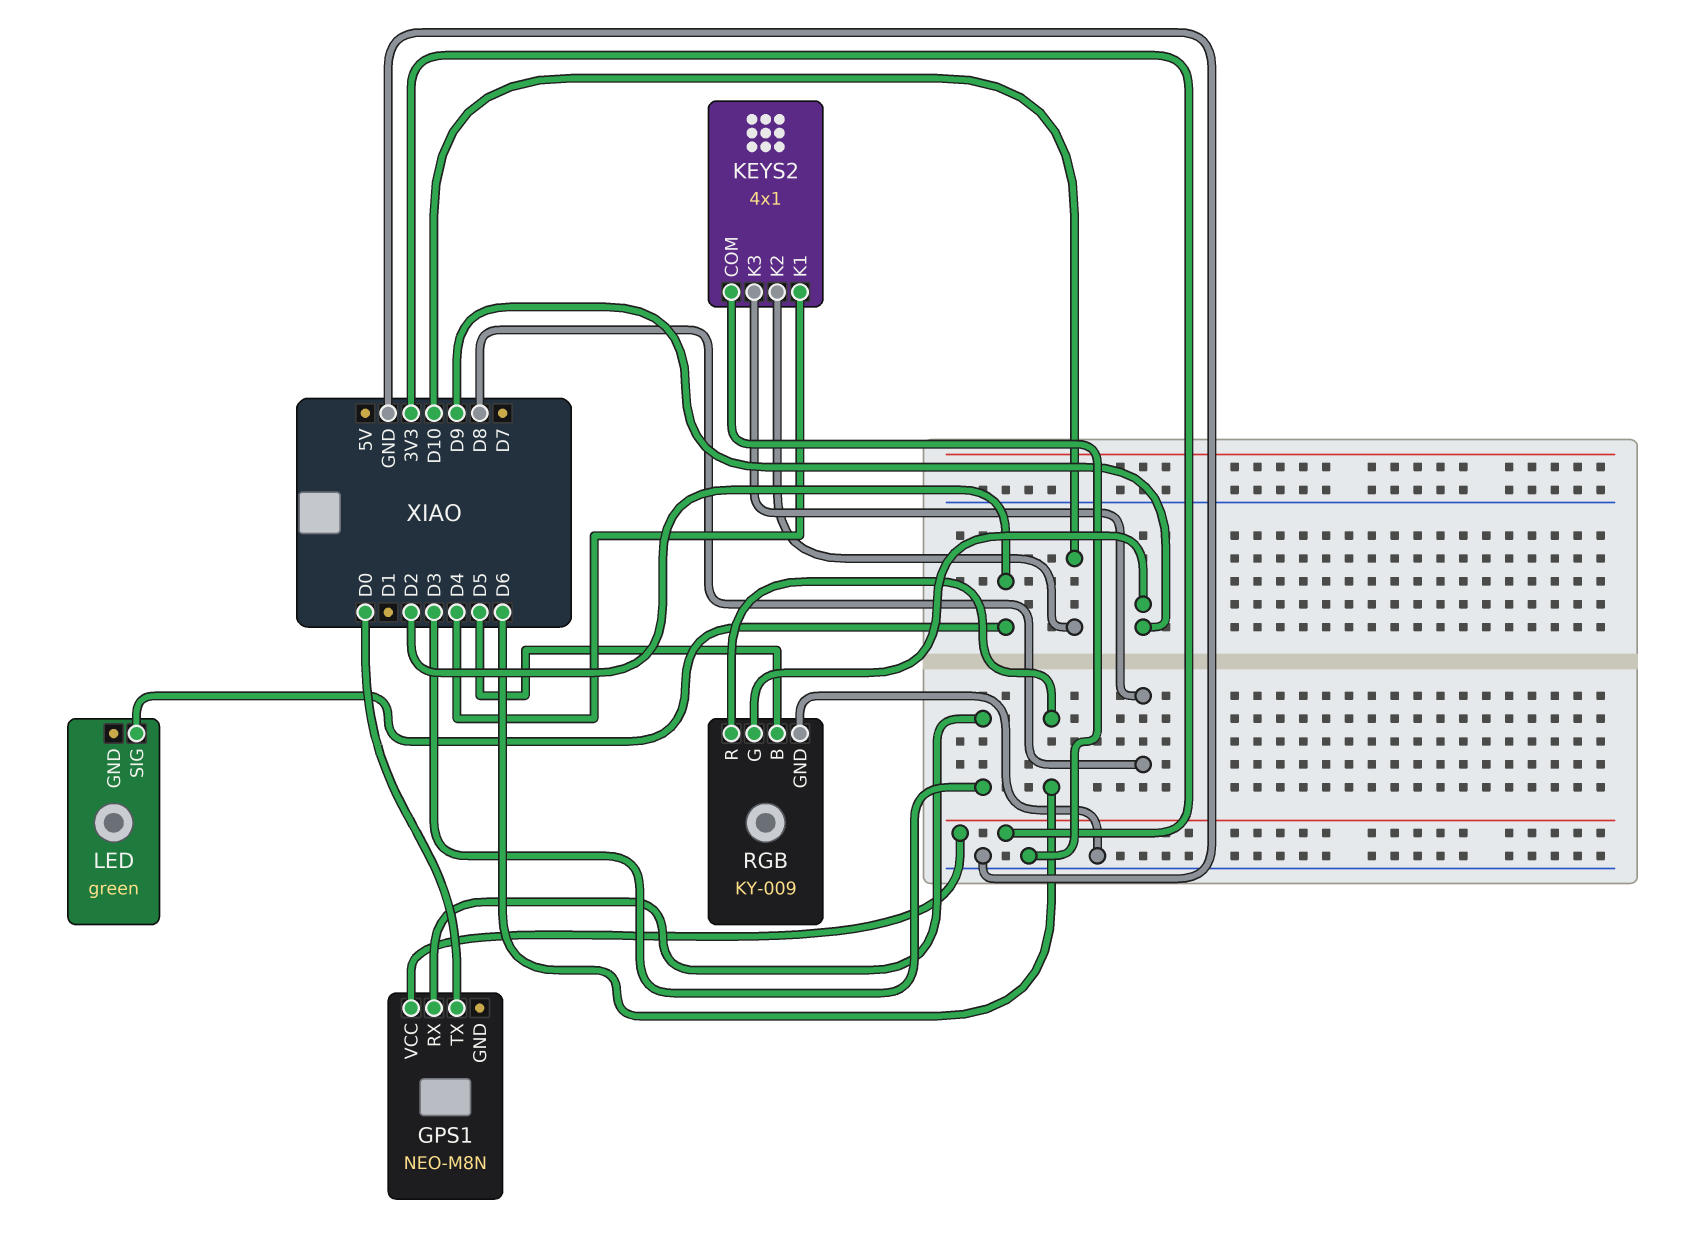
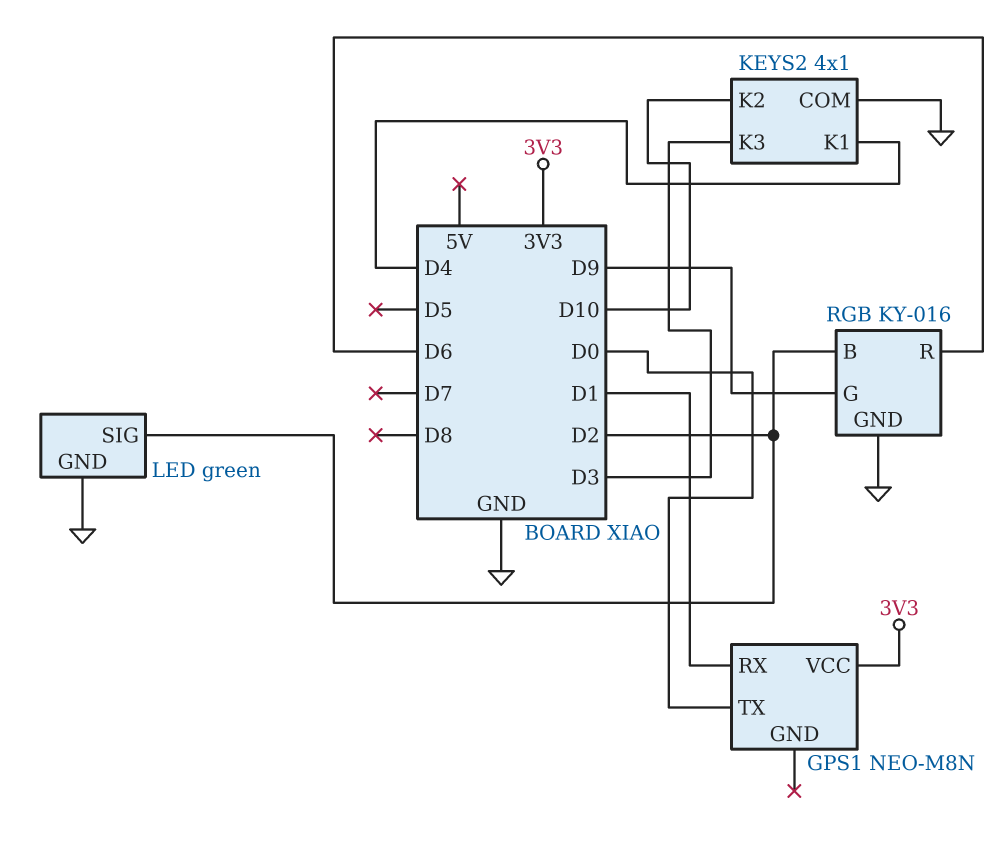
GPS1 pin RX: D3 -> D1
KEYS2 pin K3: D8 -> D3
LED pin GND: none -> GND
RGB: KY-009 -> KY-016
RGB pin B: D5 -> D2

